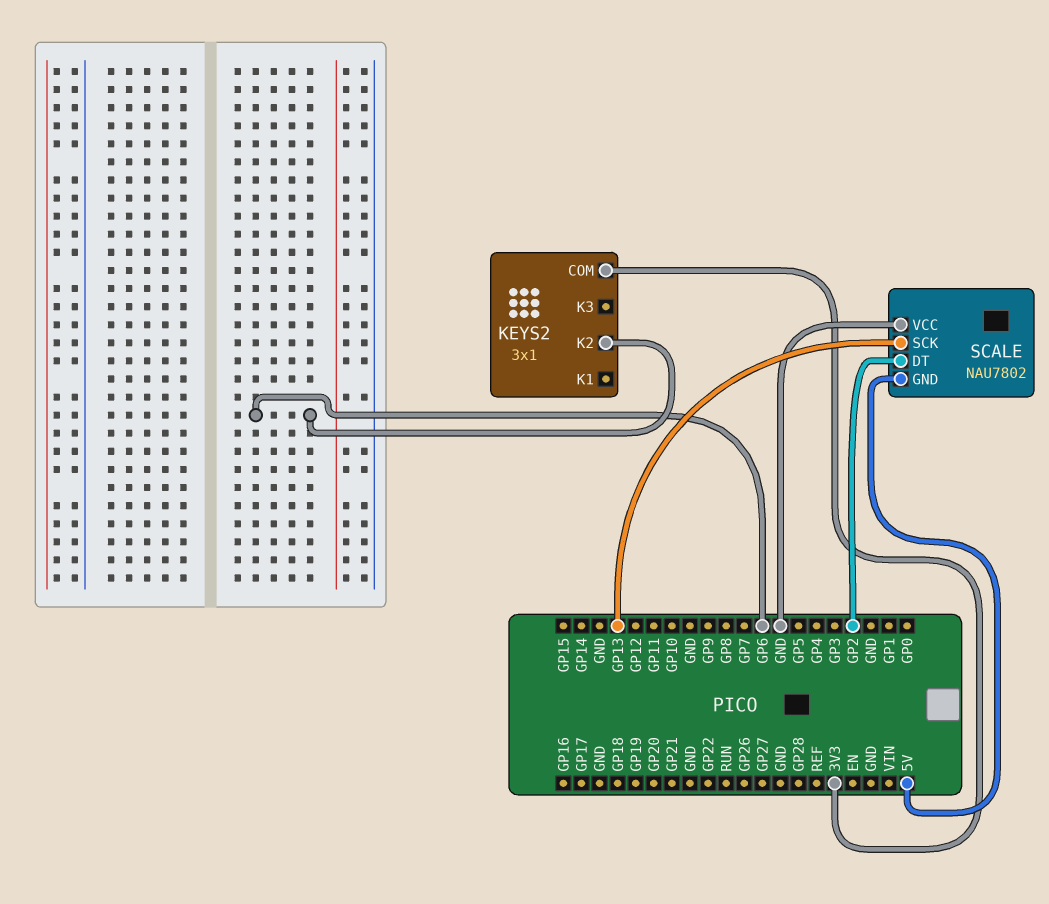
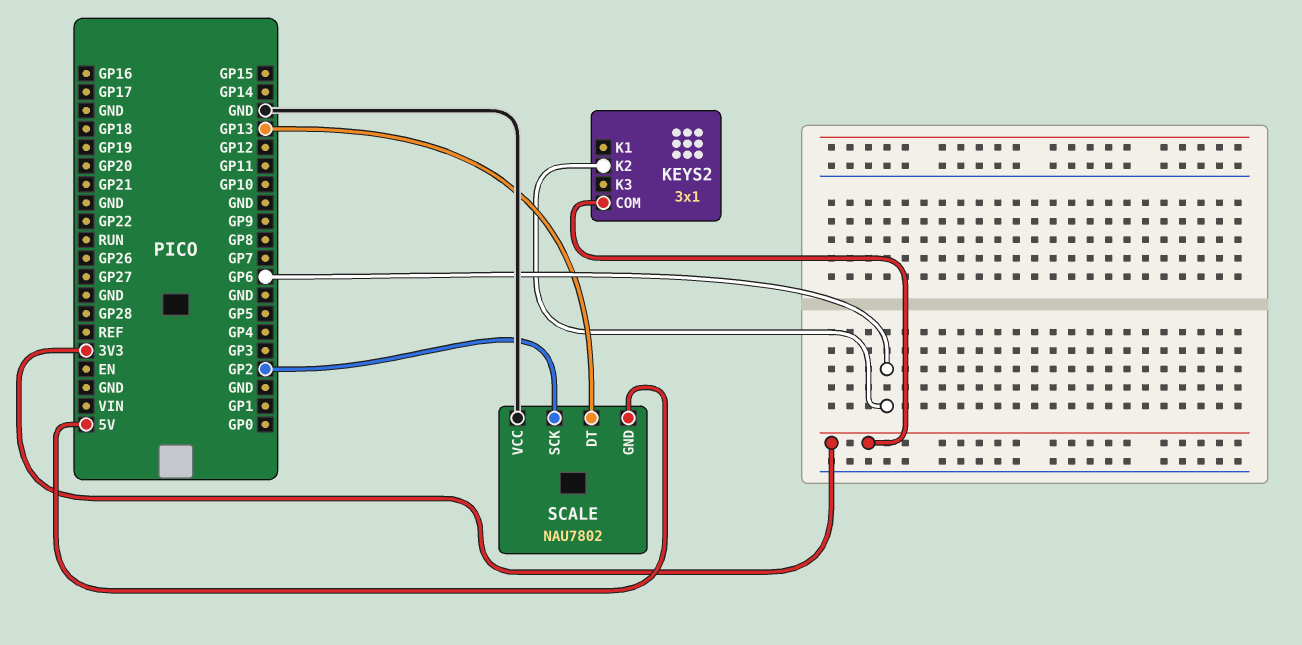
SCALE pin DT: GP2 -> GP13
SCALE pin SCK: GP13 -> GP2

